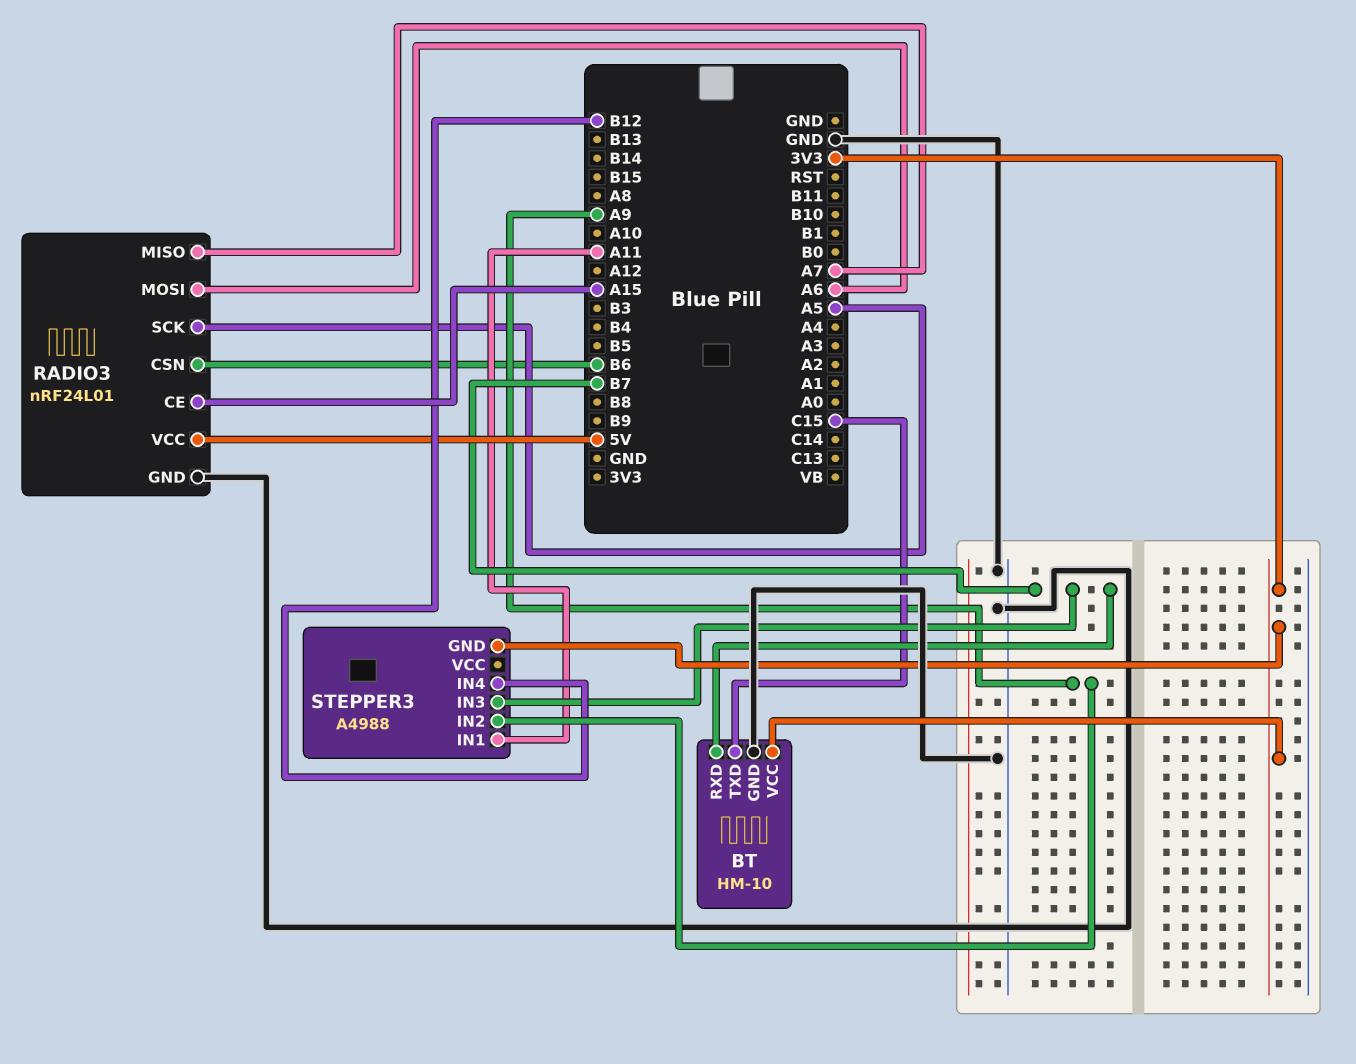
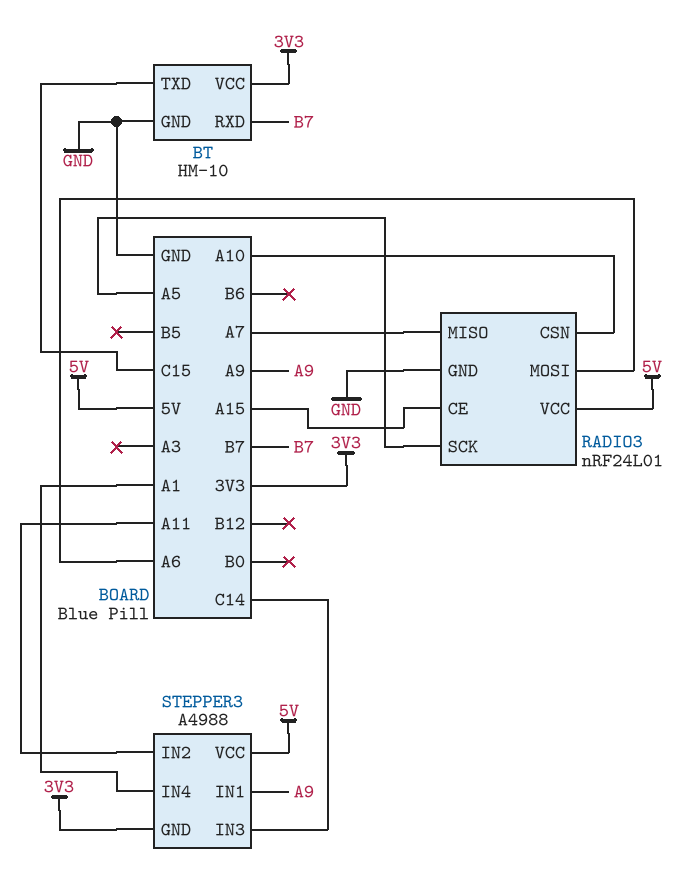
RADIO3 pin CSN: B6 -> A10
STEPPER3 pin IN1: A11 -> A9
STEPPER3 pin IN2: A9 -> A11
STEPPER3 pin IN3: B7 -> C14
STEPPER3 pin IN4: B12 -> A1
STEPPER3 pin VCC: none -> 5V

